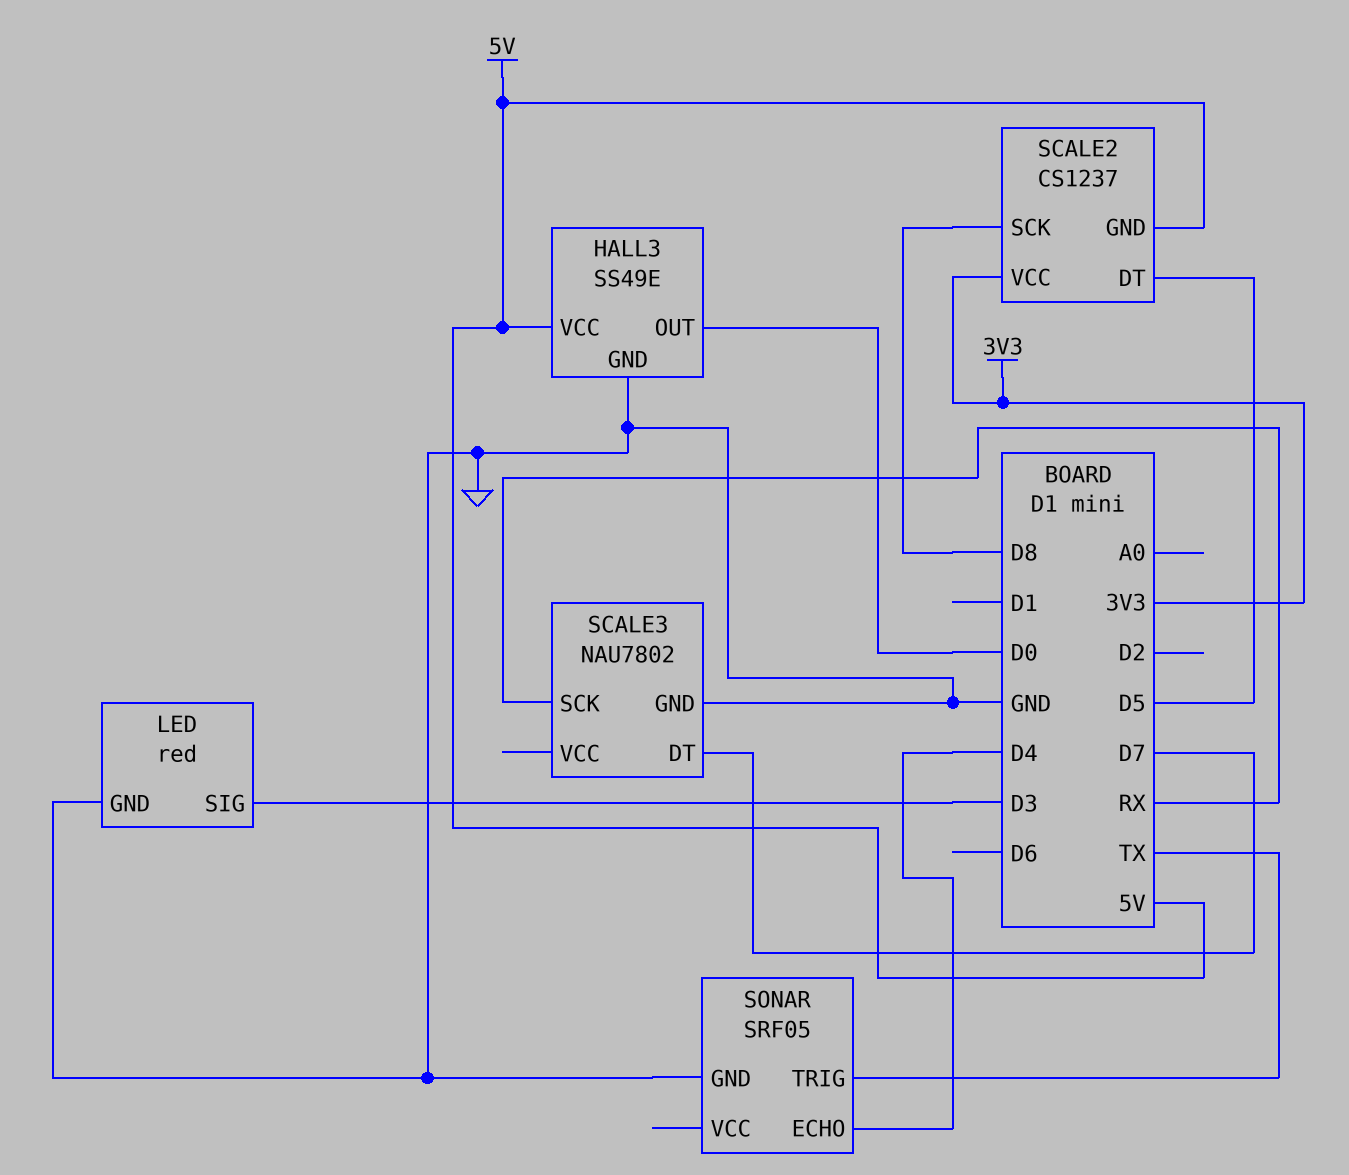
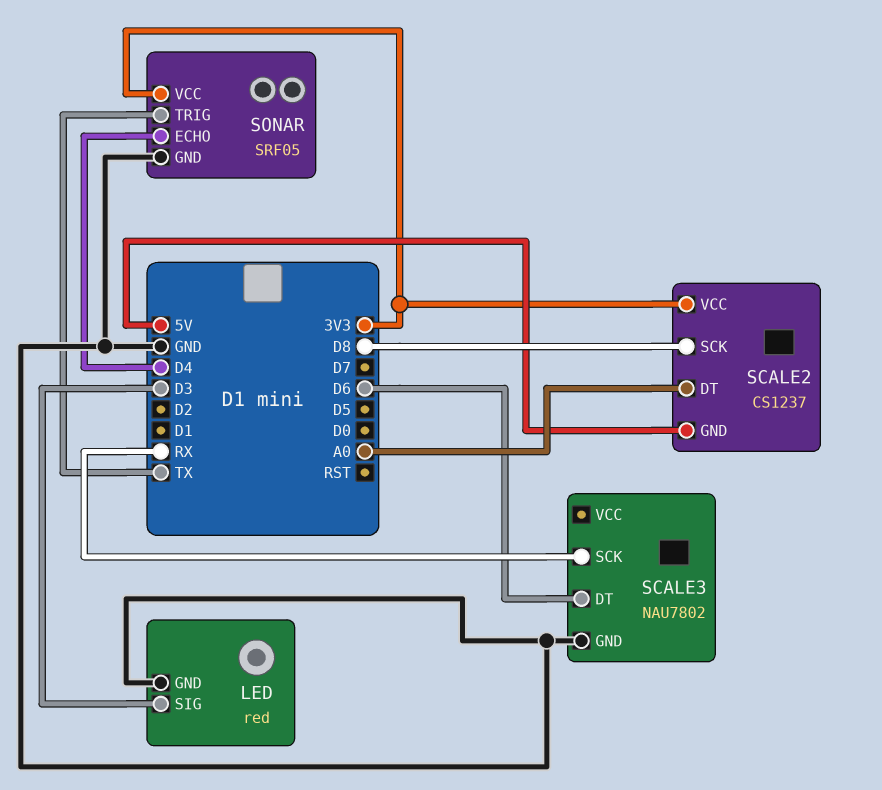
HALL3: SS49E -> none
HALL3 pin GND: GND -> none
HALL3 pin OUT: D0 -> none
HALL3 pin VCC: 5V -> none
SCALE2 pin DT: D5 -> A0
SCALE3 pin DT: D7 -> D6
SONAR pin VCC: none -> 3V3

